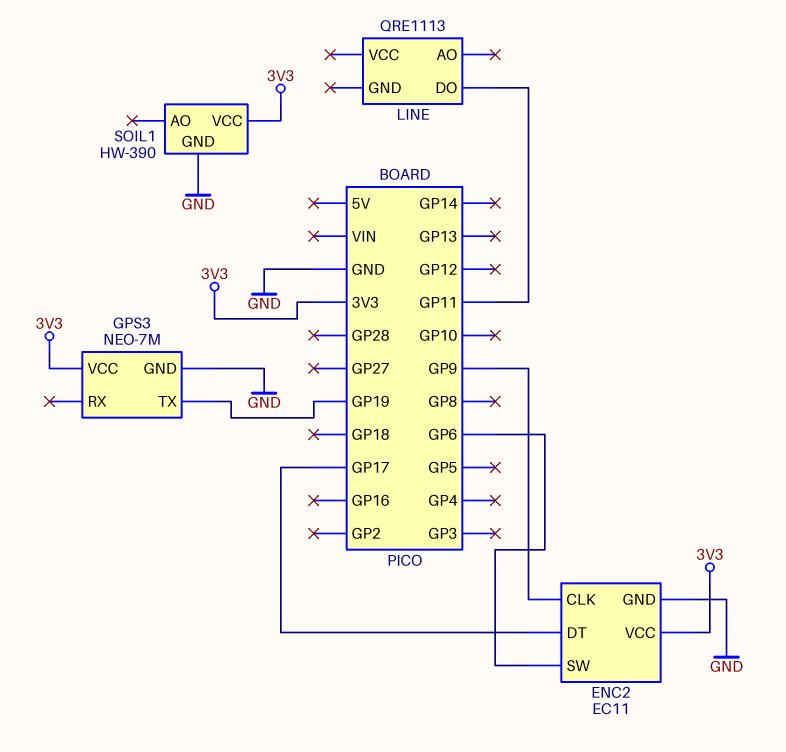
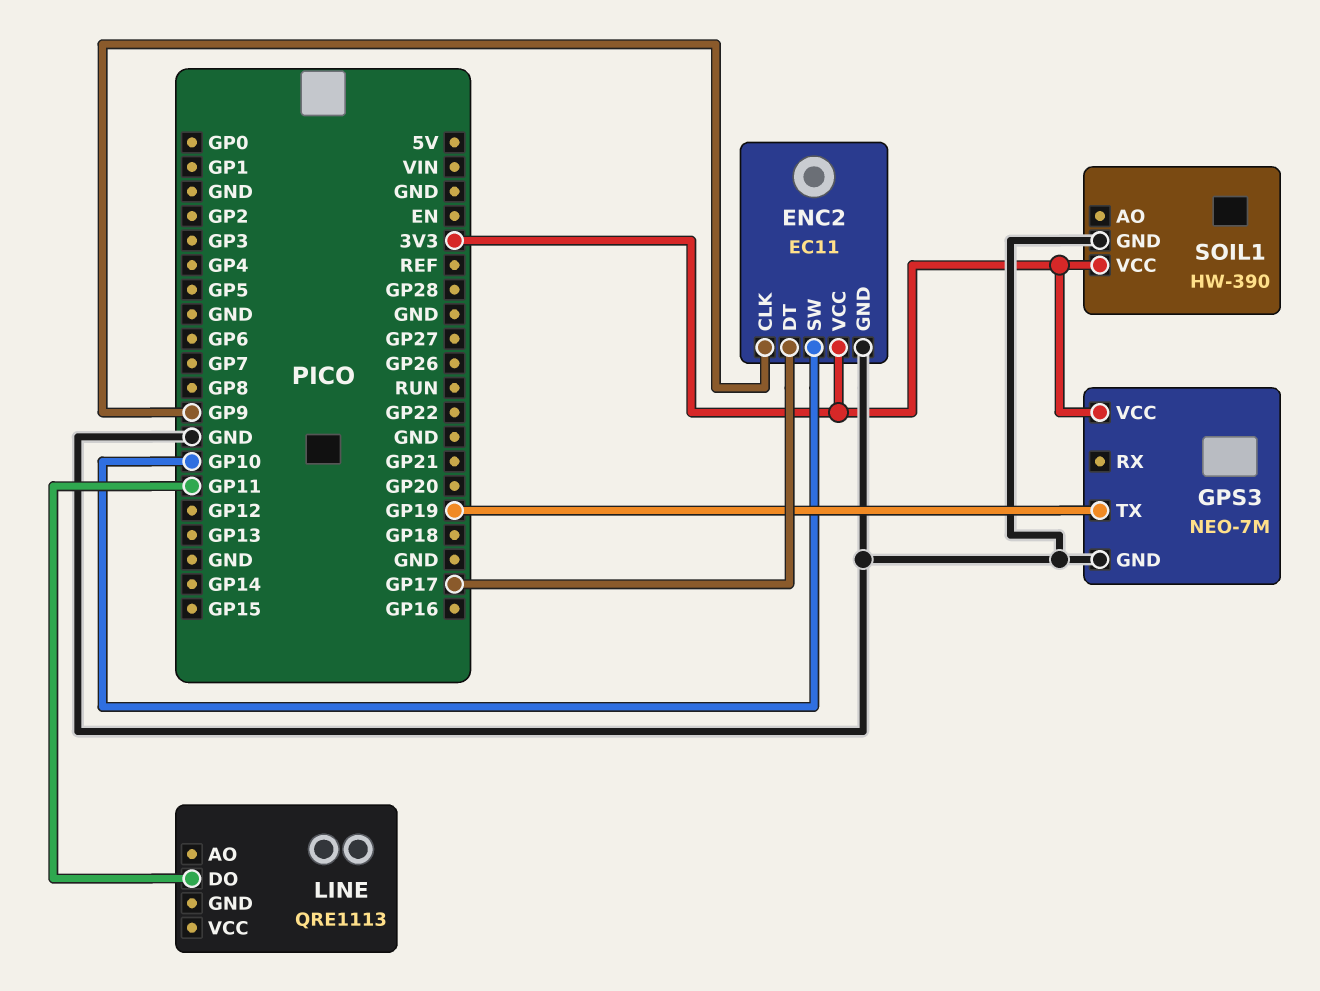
ENC2 pin SW: GP6 -> GP10

